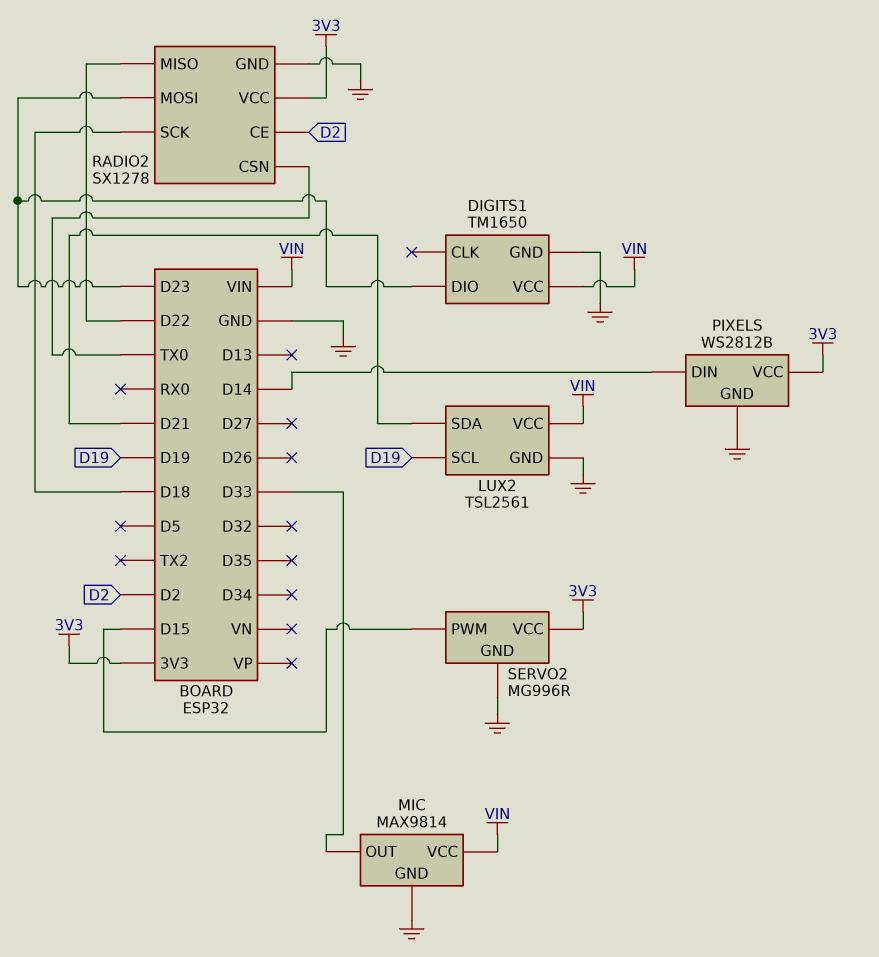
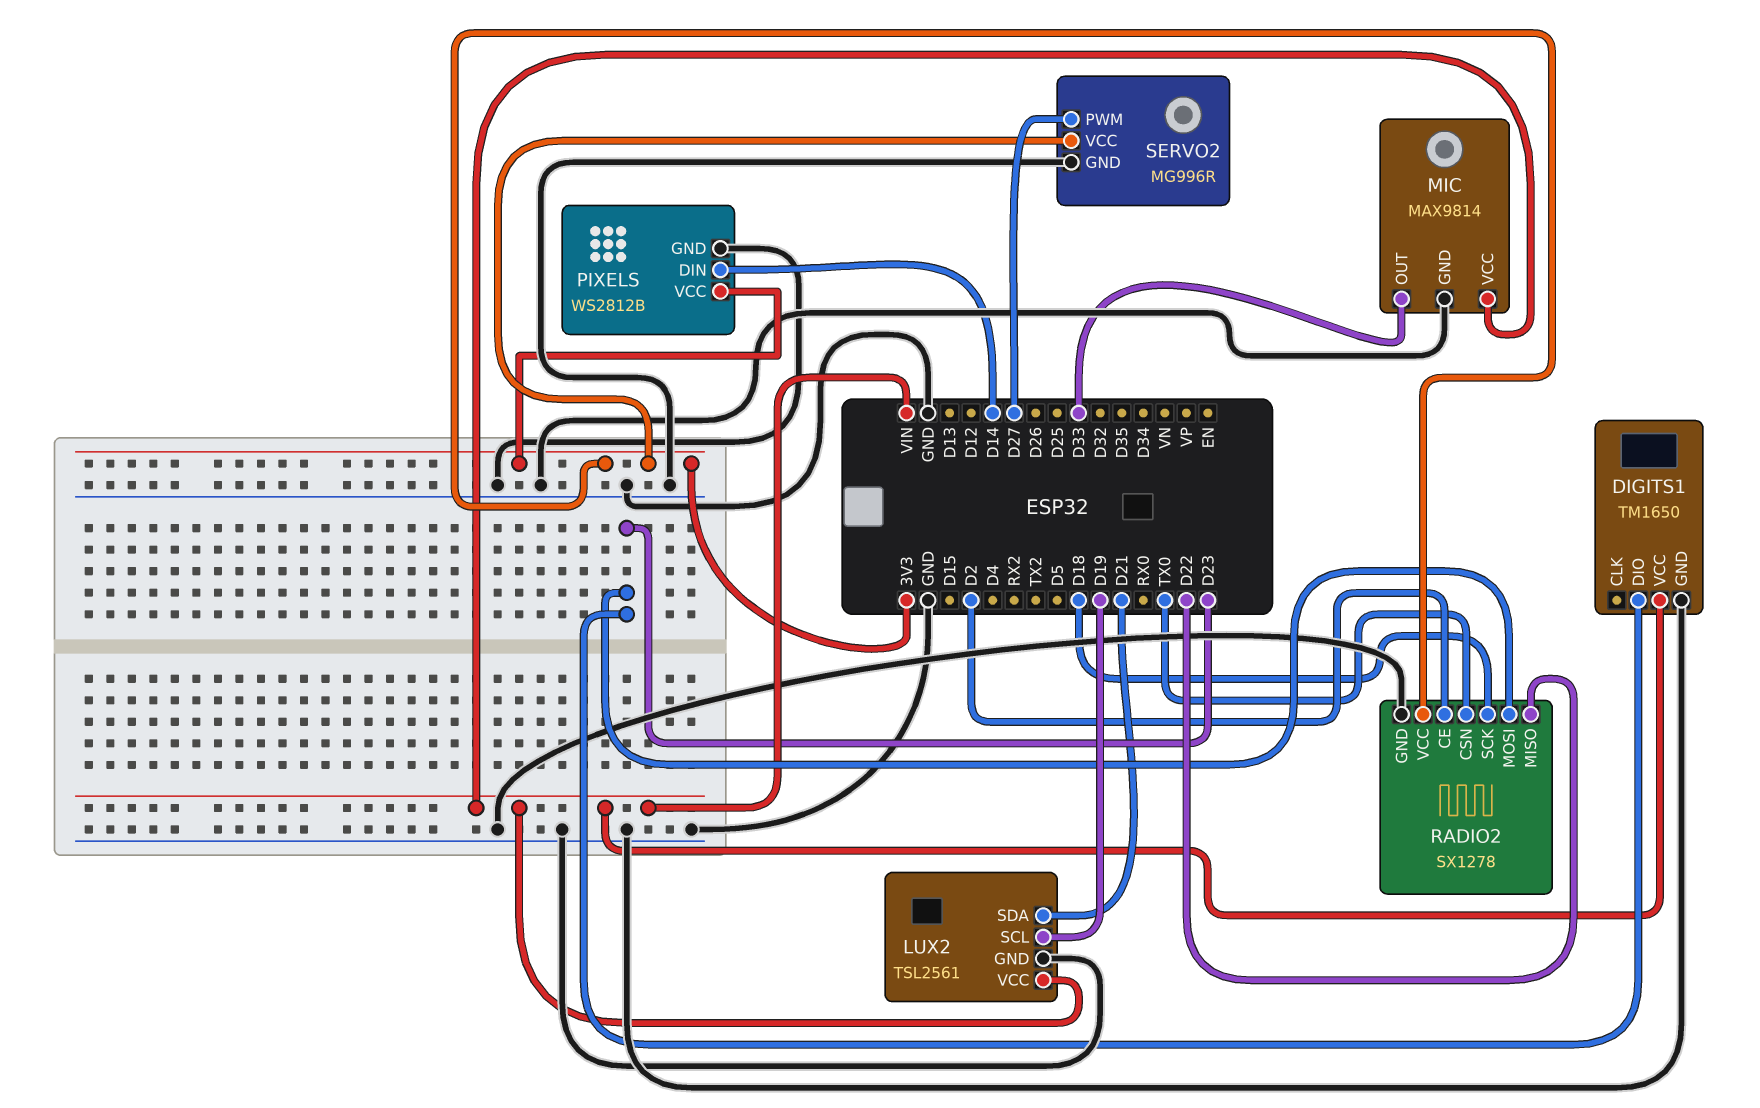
SERVO2 pin PWM: D15 -> D27

